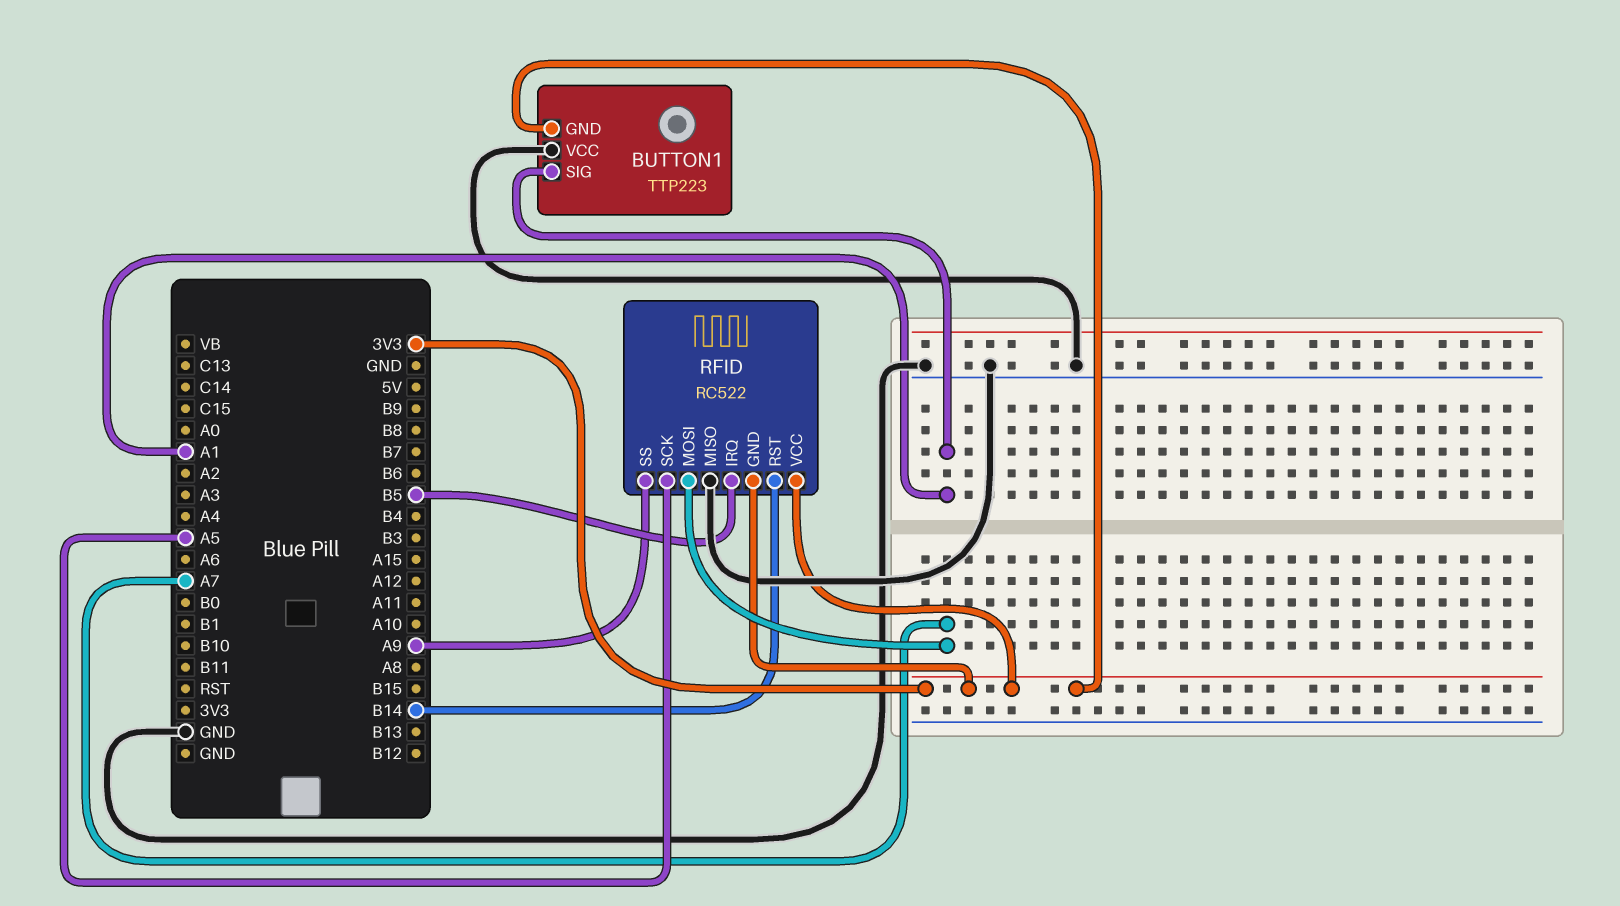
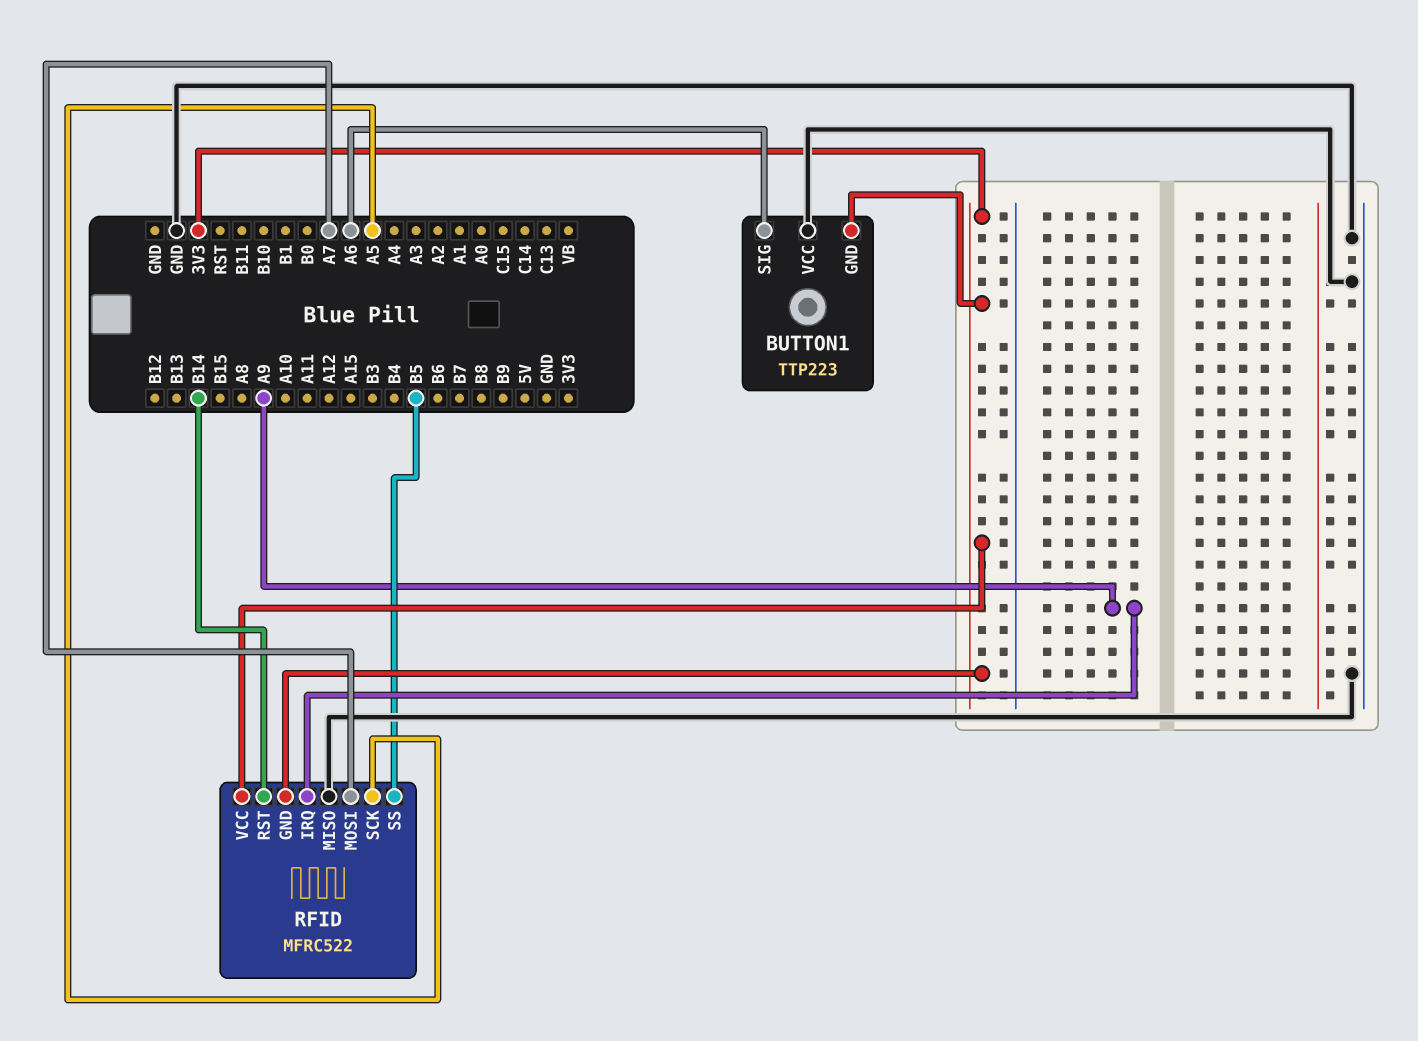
BUTTON1 pin SIG: A1 -> A6
RFID: RC522 -> MFRC522
RFID pin IRQ: B5 -> A9
RFID pin SS: A9 -> B5

